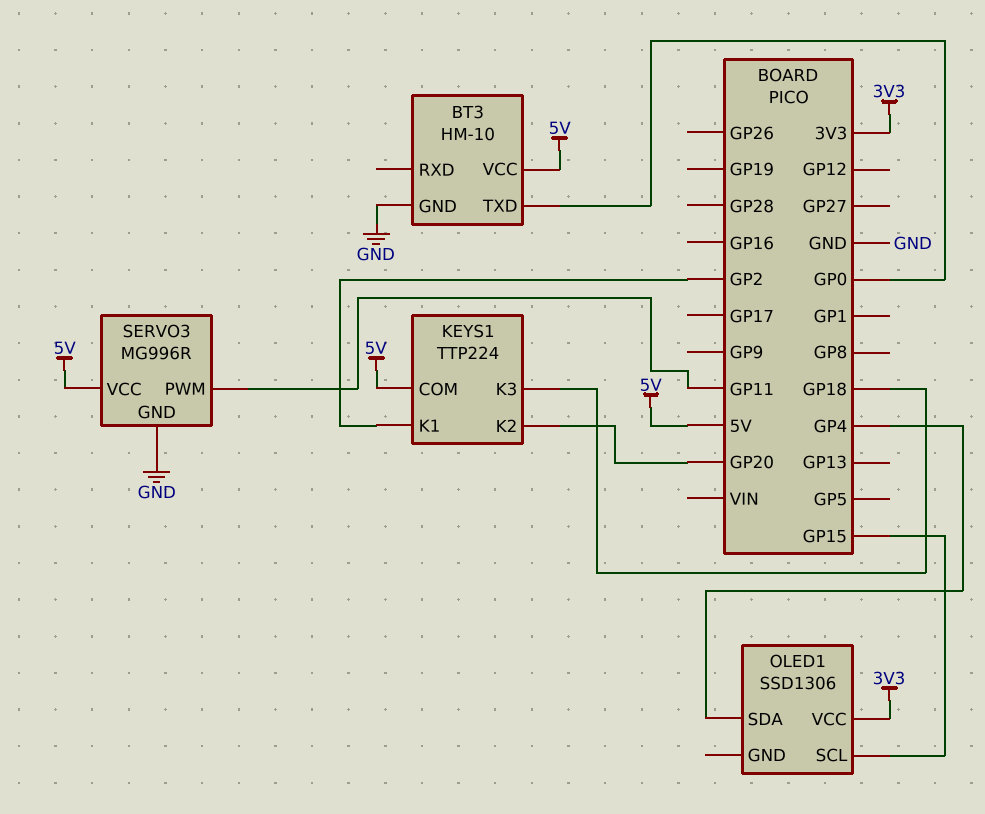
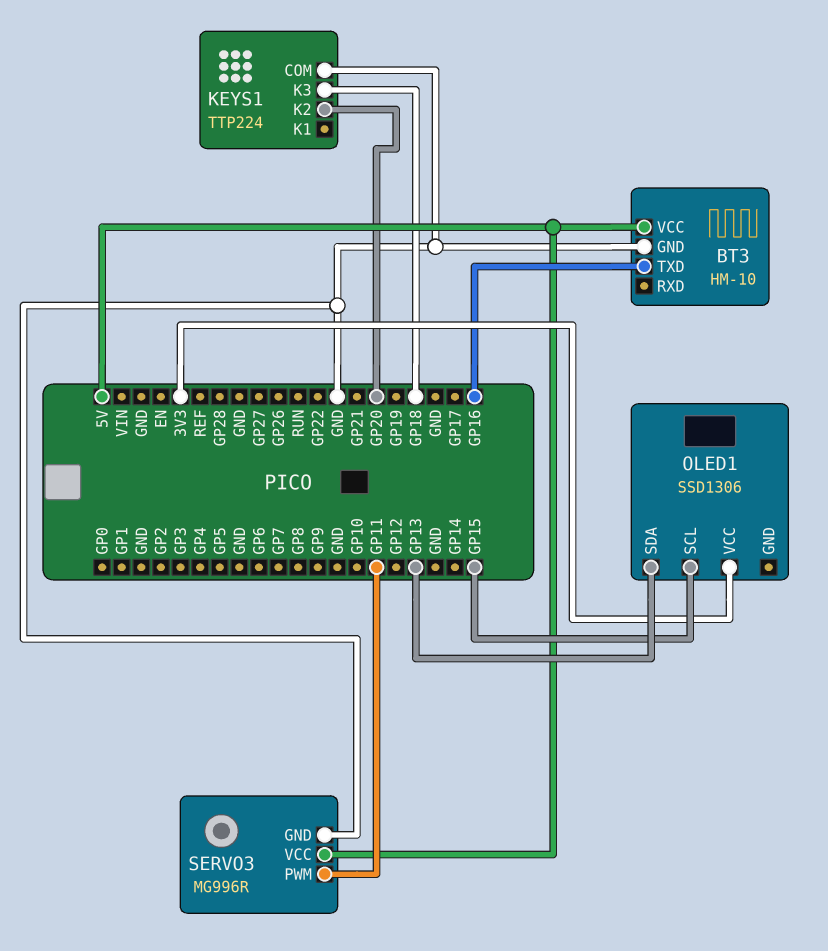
BT3 pin TXD: GP0 -> GP16
KEYS1 pin COM: 5V -> GND
KEYS1 pin K1: GP2 -> none
OLED1 pin SDA: GP4 -> GP13

